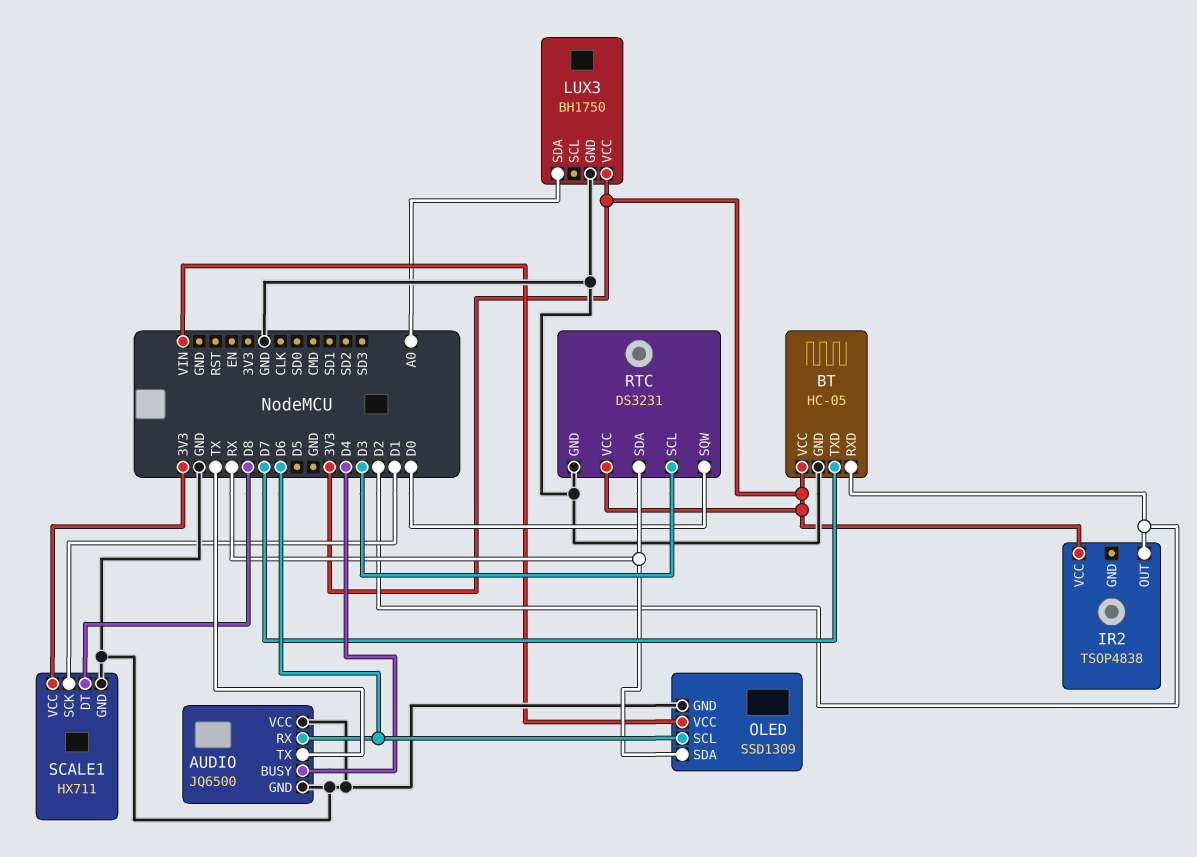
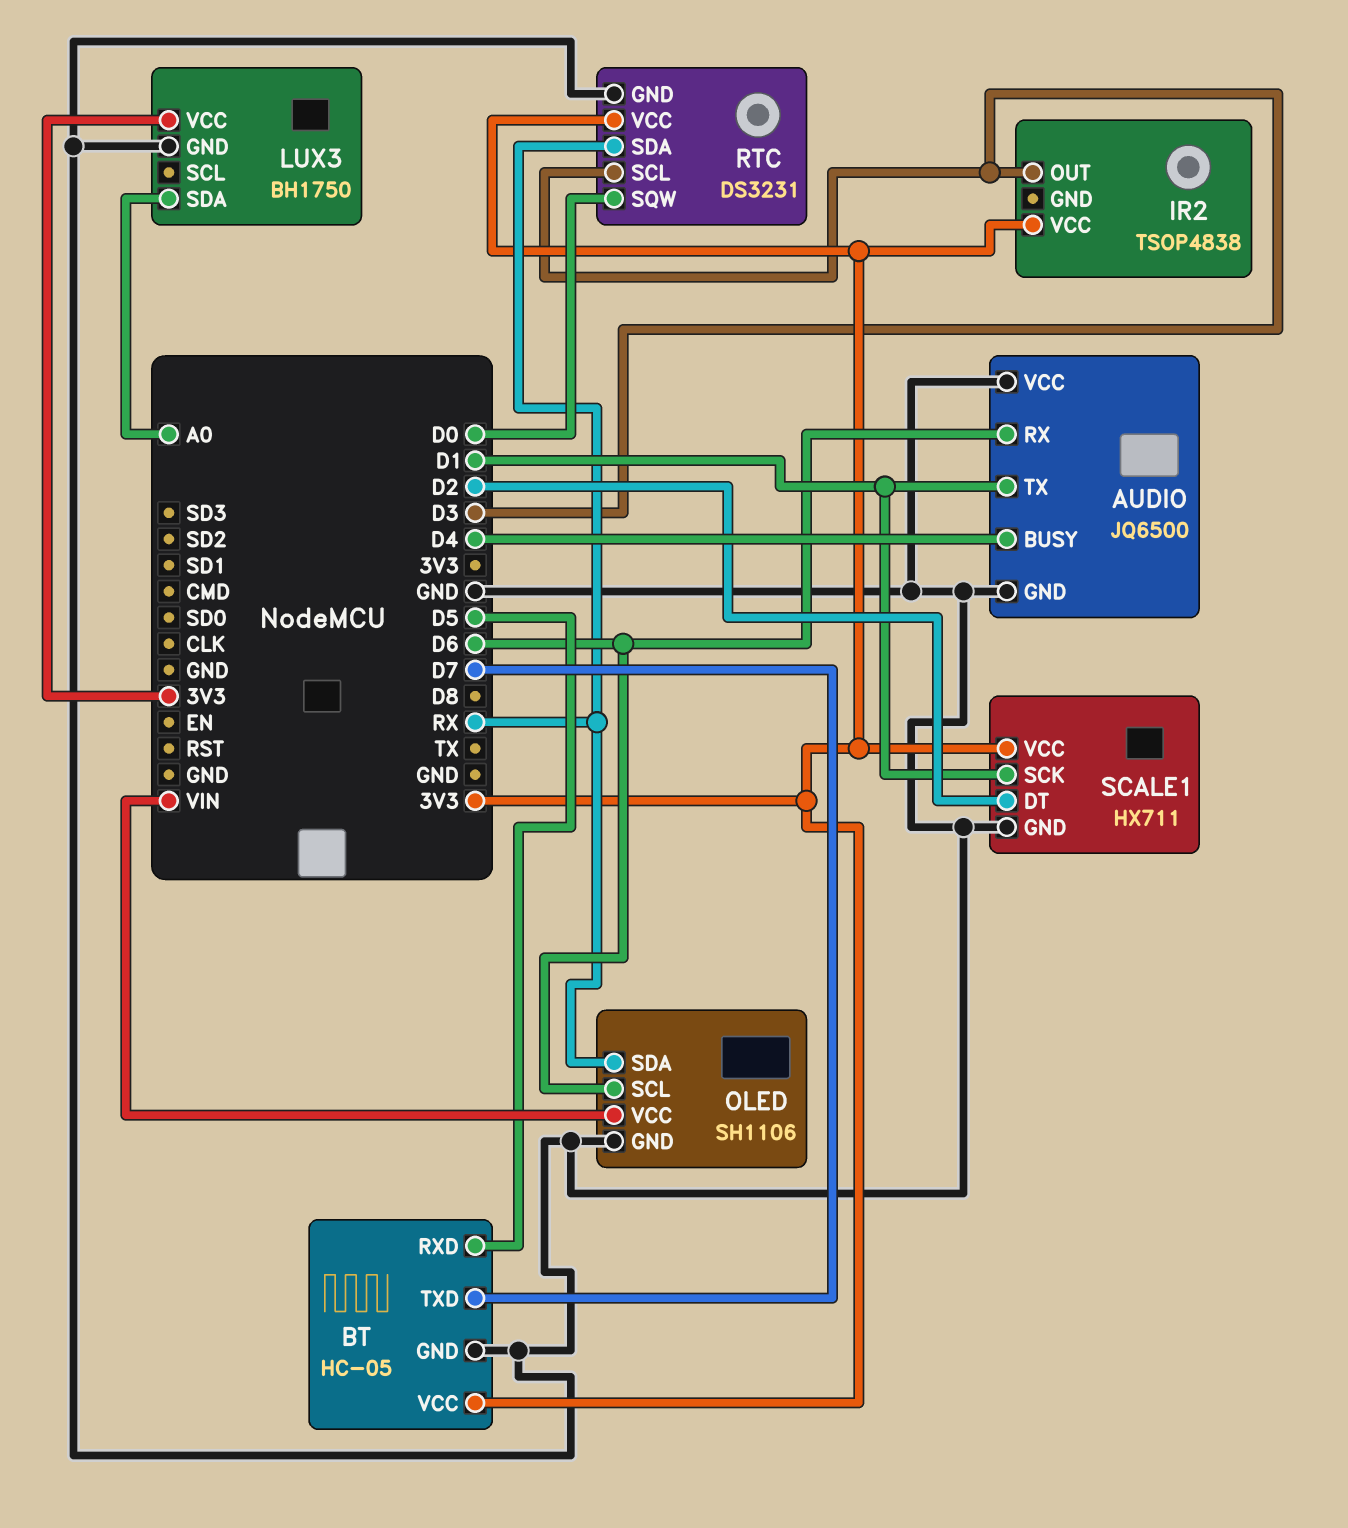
AUDIO pin TX: TX -> D1
BT pin RXD: D2 -> D5
IR2 pin OUT: D2 -> D3
OLED: SSD1309 -> SH1106
SCALE1 pin DT: D8 -> D2

